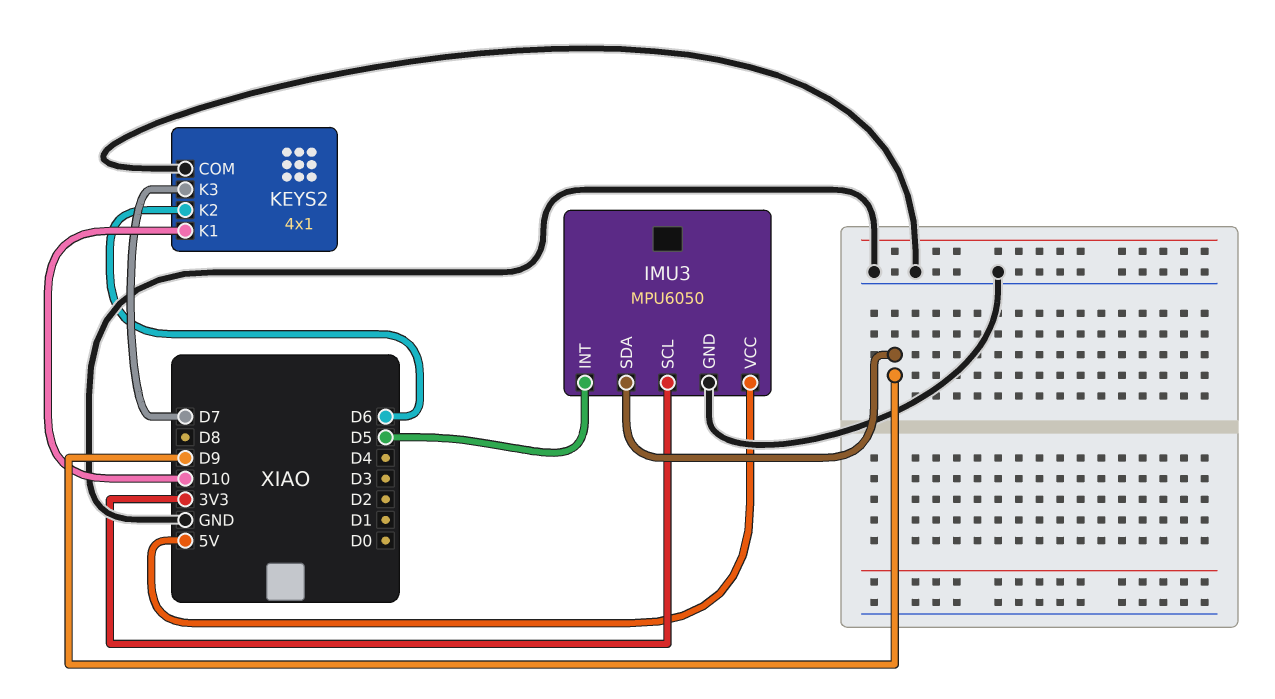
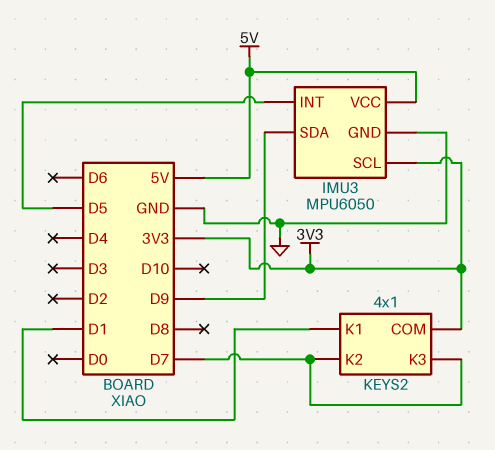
KEYS2 pin COM: GND -> 3V3
KEYS2 pin K1: D10 -> D1
KEYS2 pin K2: D6 -> D7

